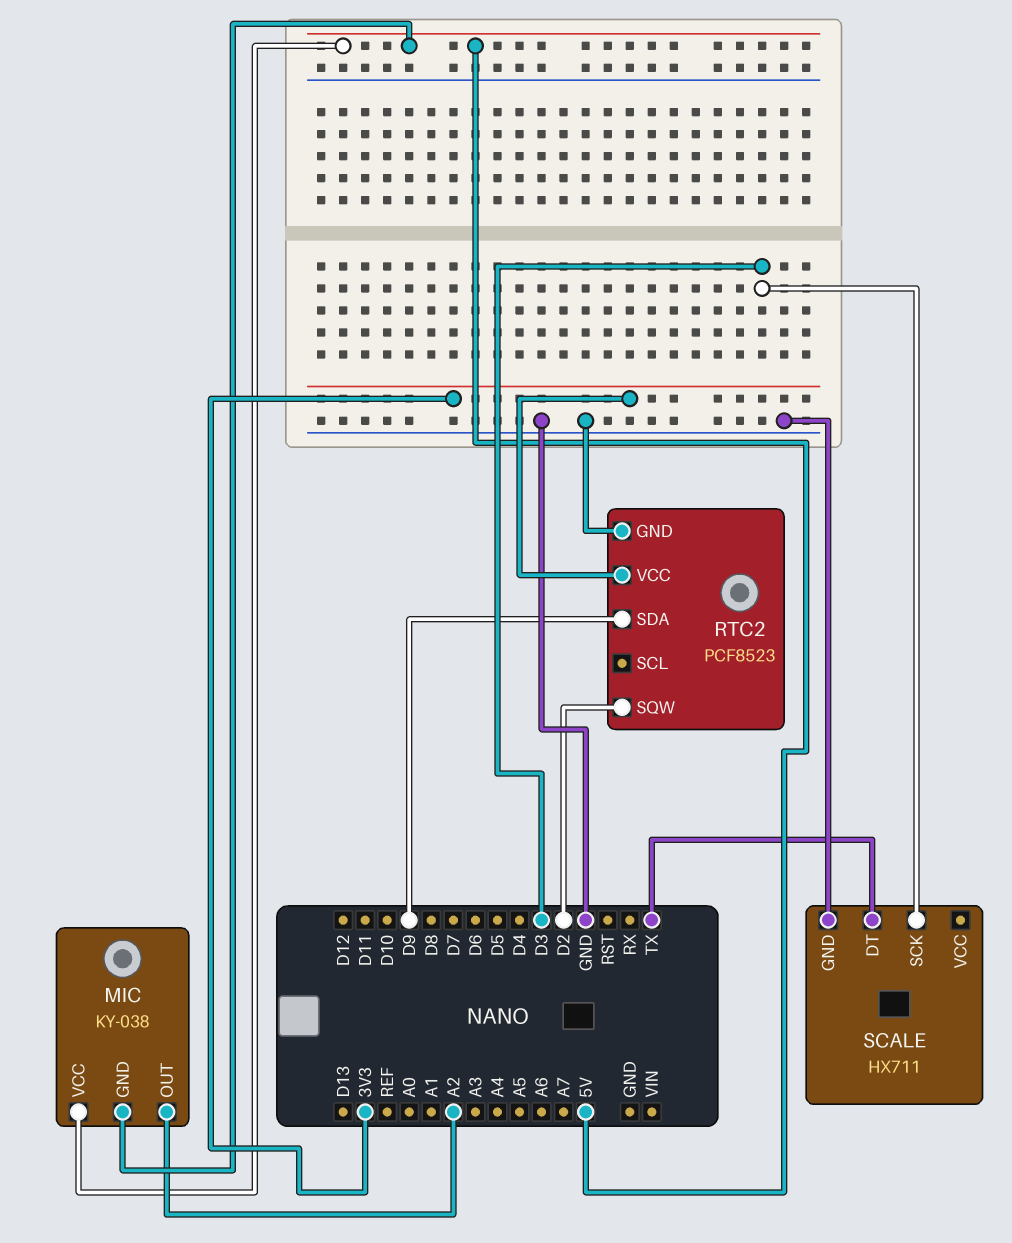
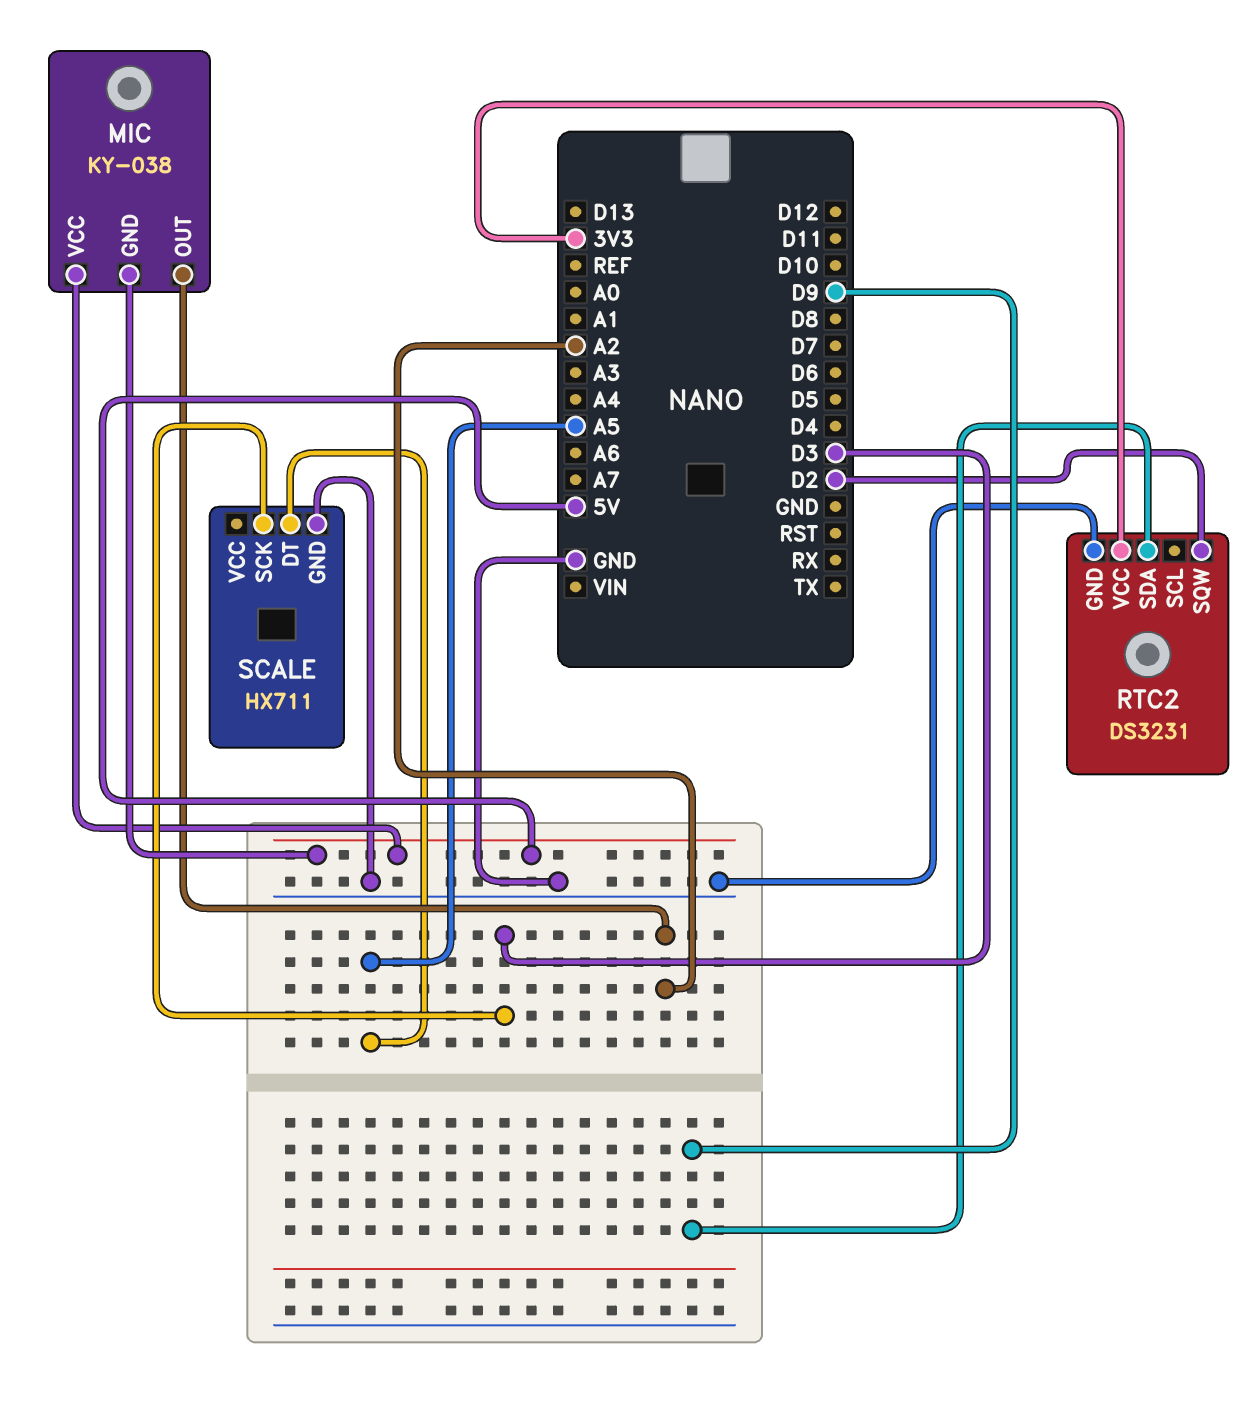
RTC2: PCF8523 -> DS3231
SCALE pin DT: TX -> A5

